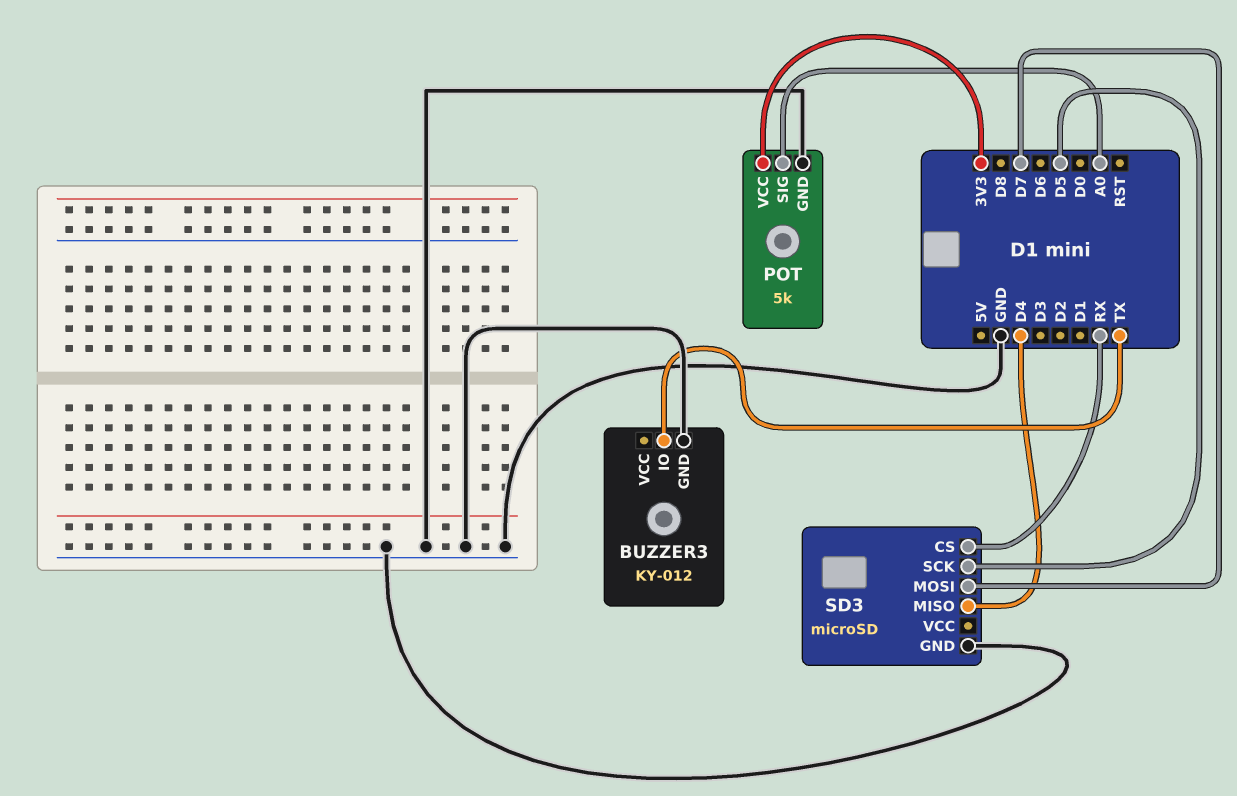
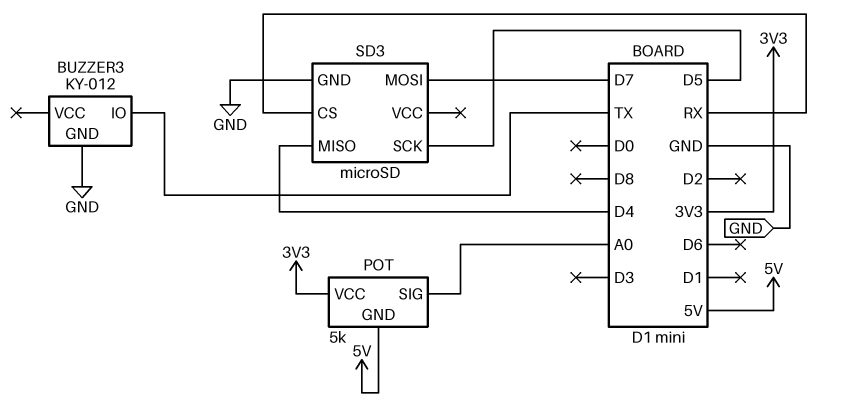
POT pin GND: GND -> 5V

